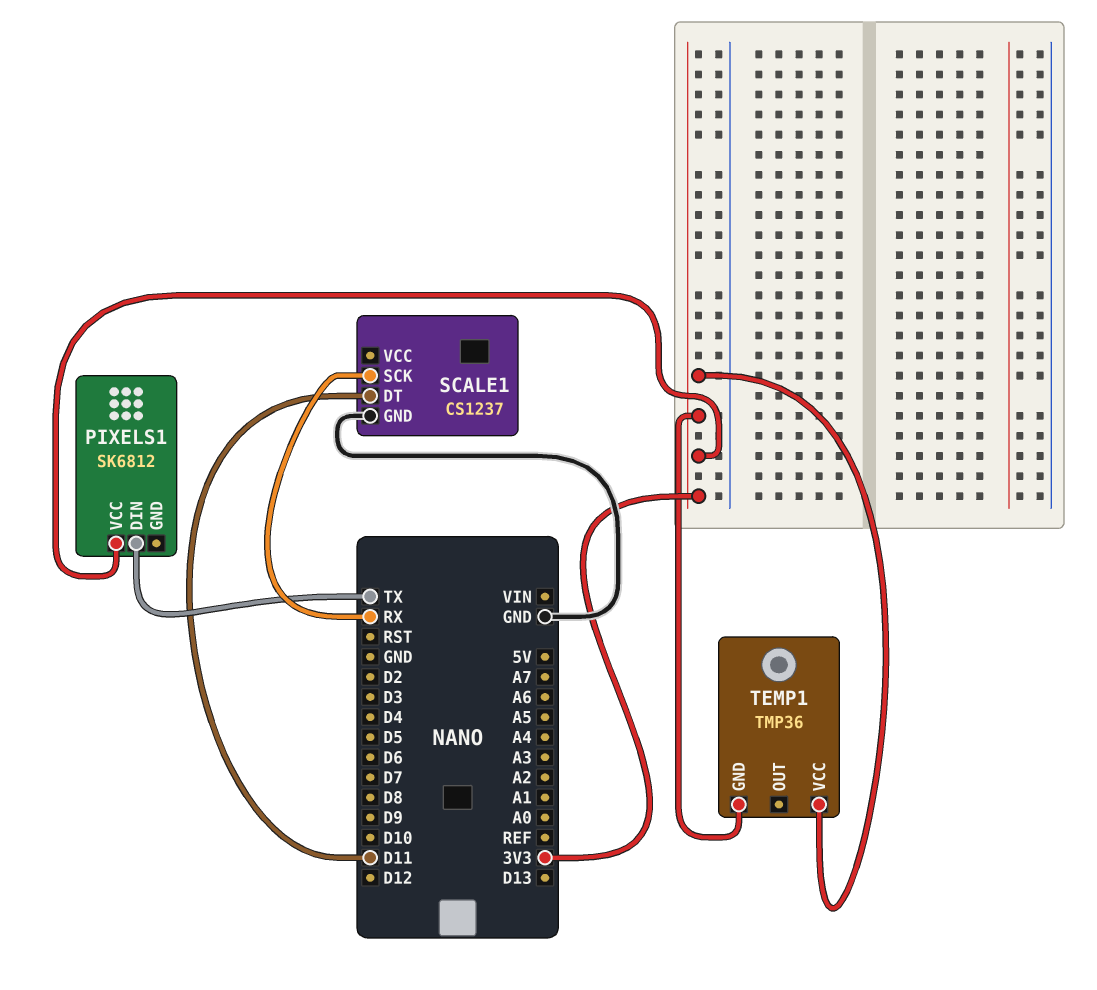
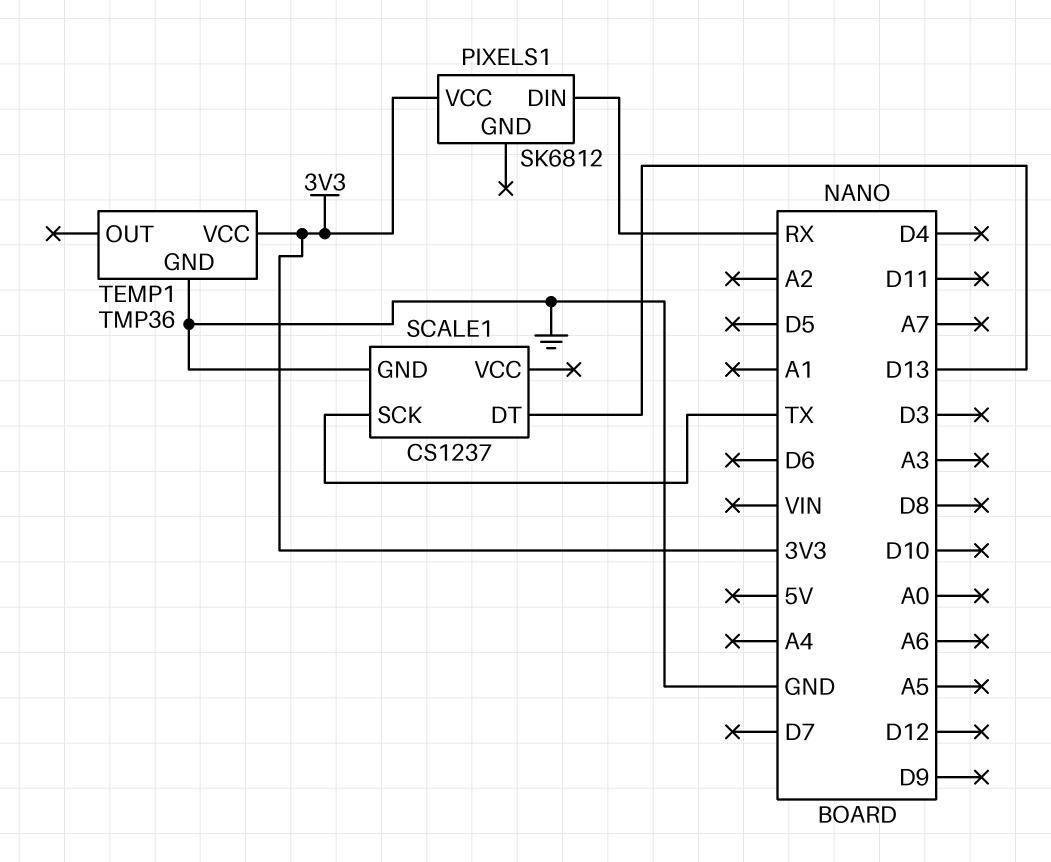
PIXELS1 pin DIN: TX -> RX
SCALE1 pin DT: D11 -> D13
SCALE1 pin SCK: RX -> TX
TEMP1 pin GND: 3V3 -> GND

